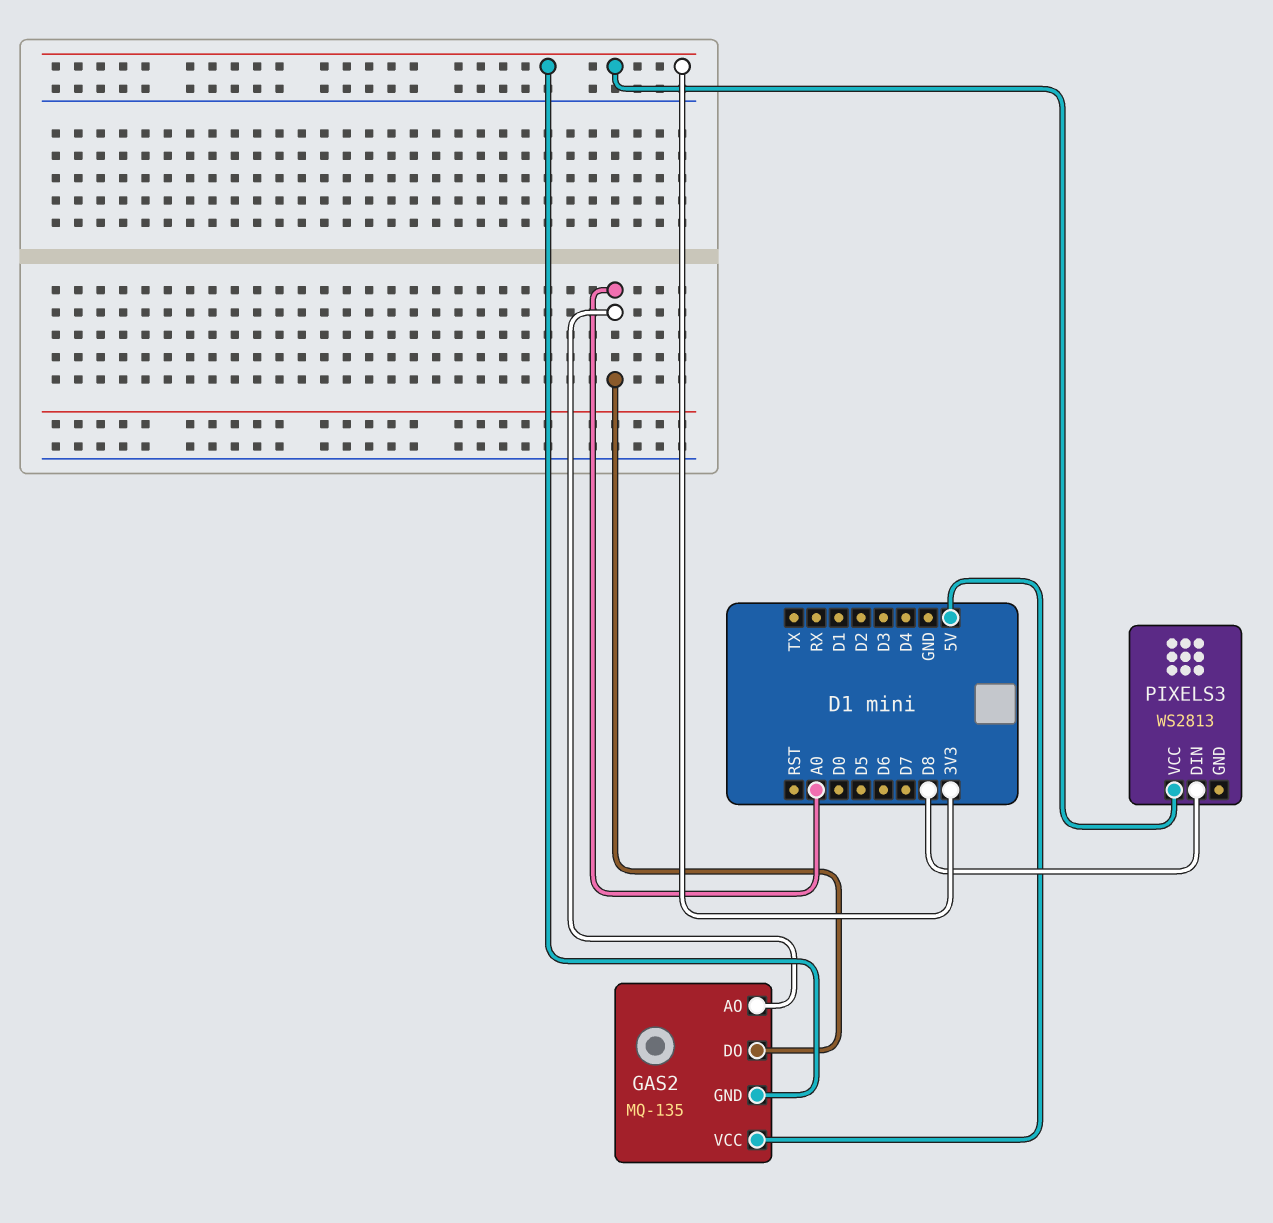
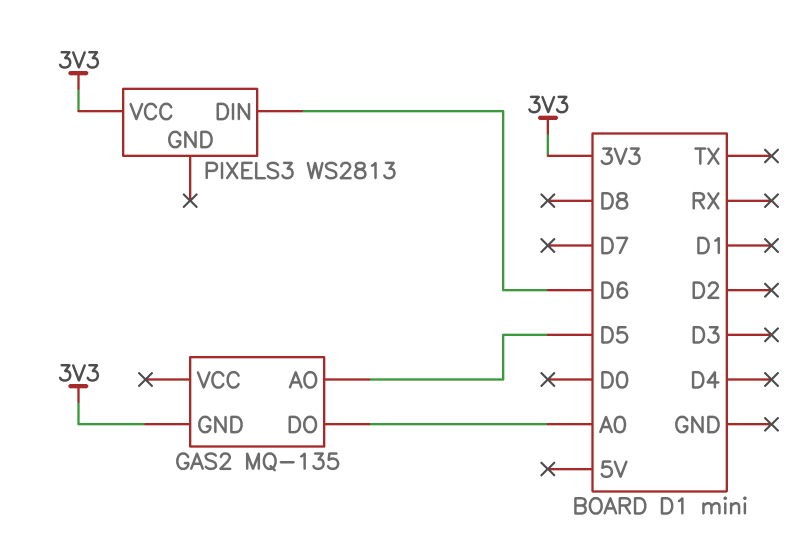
GAS2 pin AO: A0 -> D5
GAS2 pin VCC: 5V -> none
PIXELS3 pin DIN: D8 -> D6

